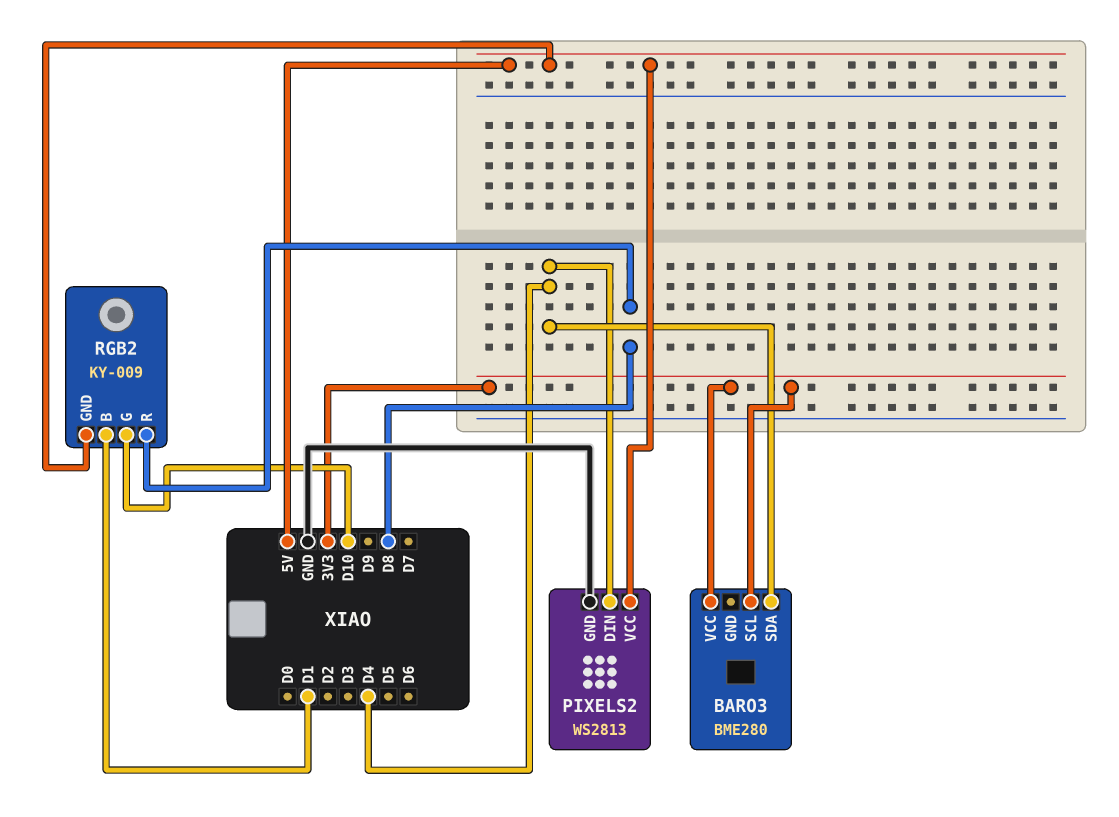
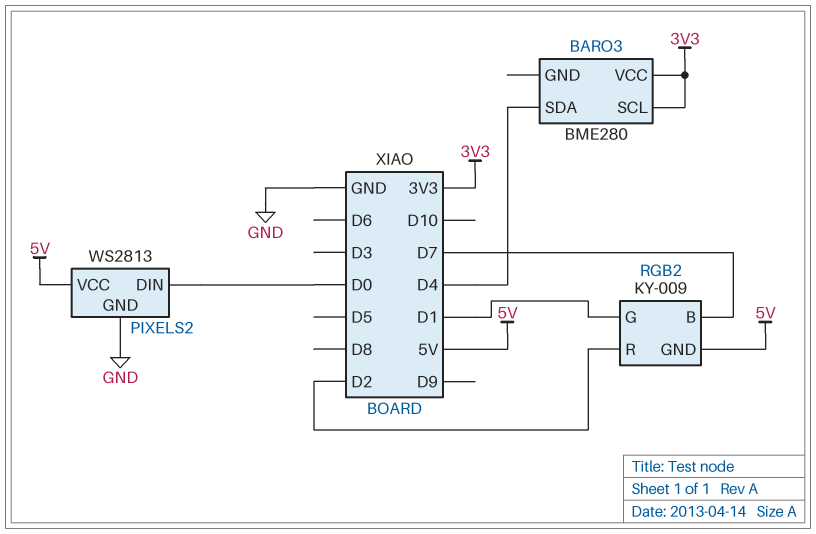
PIXELS2 pin DIN: D4 -> D0
RGB2 pin B: D1 -> D7
RGB2 pin G: D10 -> D1
RGB2 pin R: D8 -> D2

